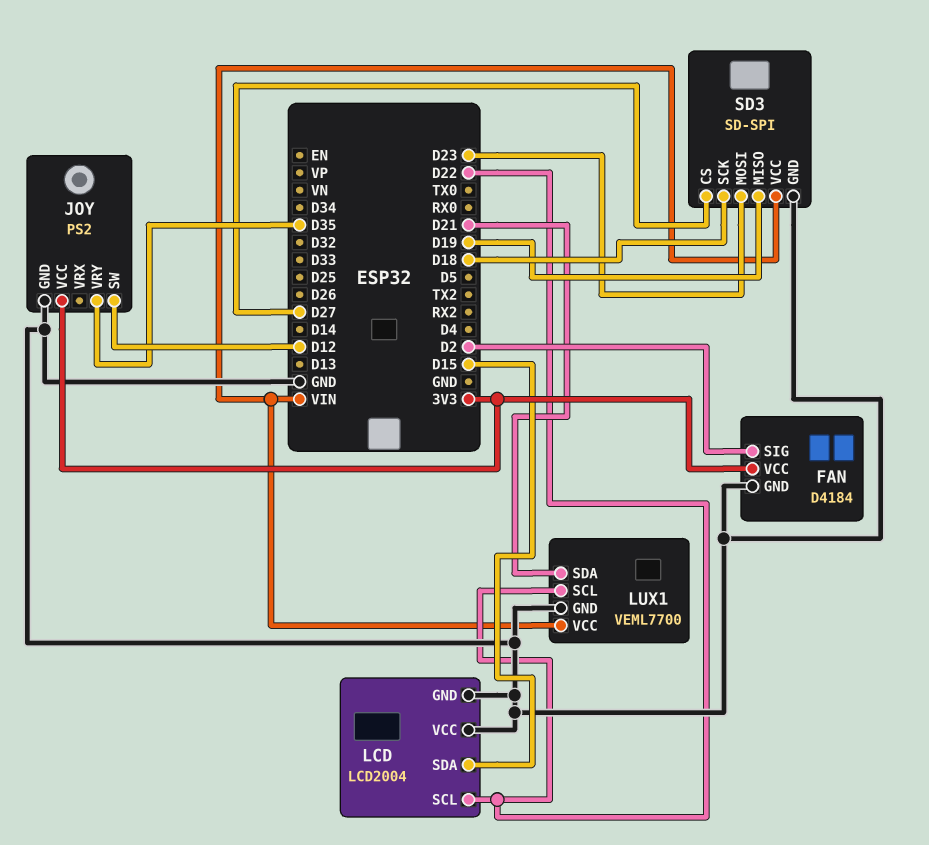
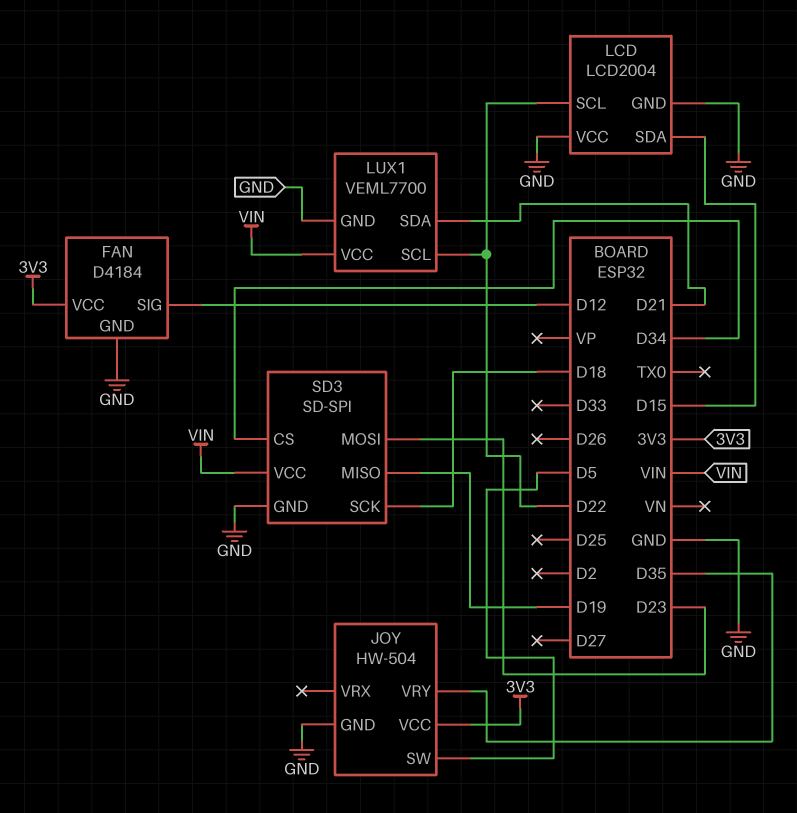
FAN pin SIG: D2 -> D12
JOY: PS2 -> HW-504
JOY pin SW: D12 -> D5
SD3 pin CS: D27 -> D34

